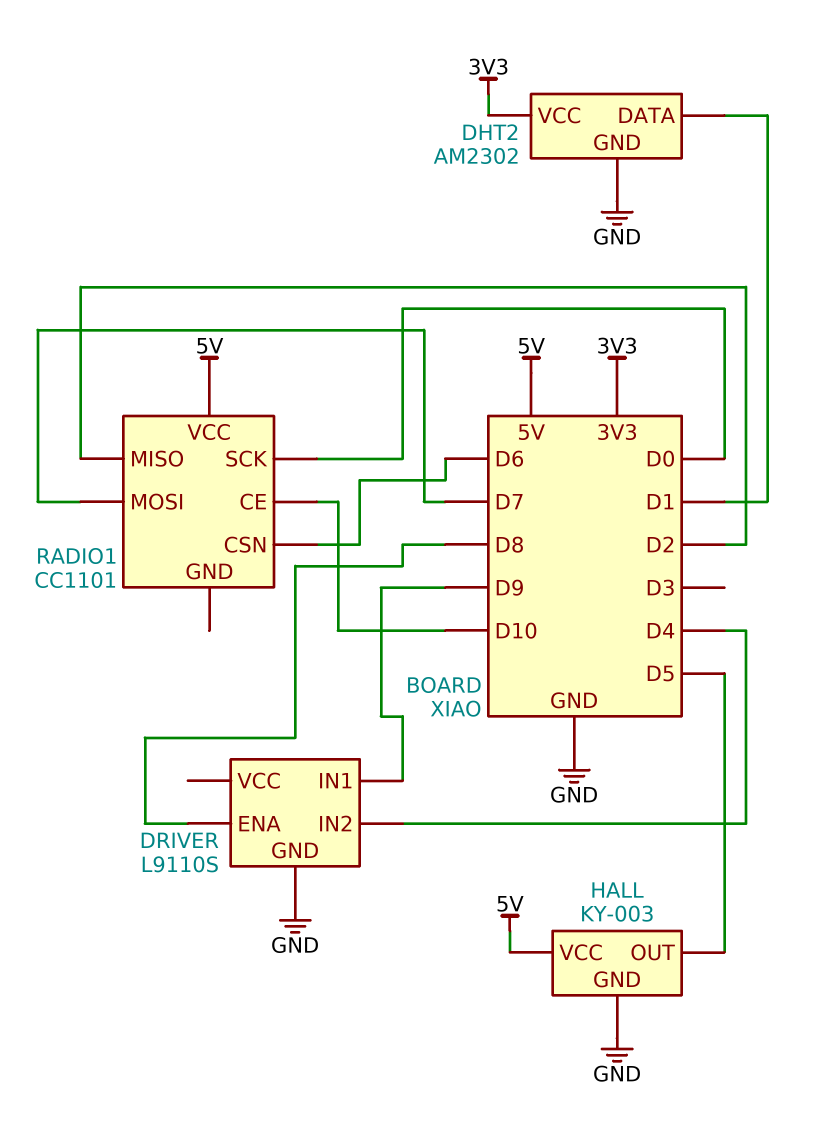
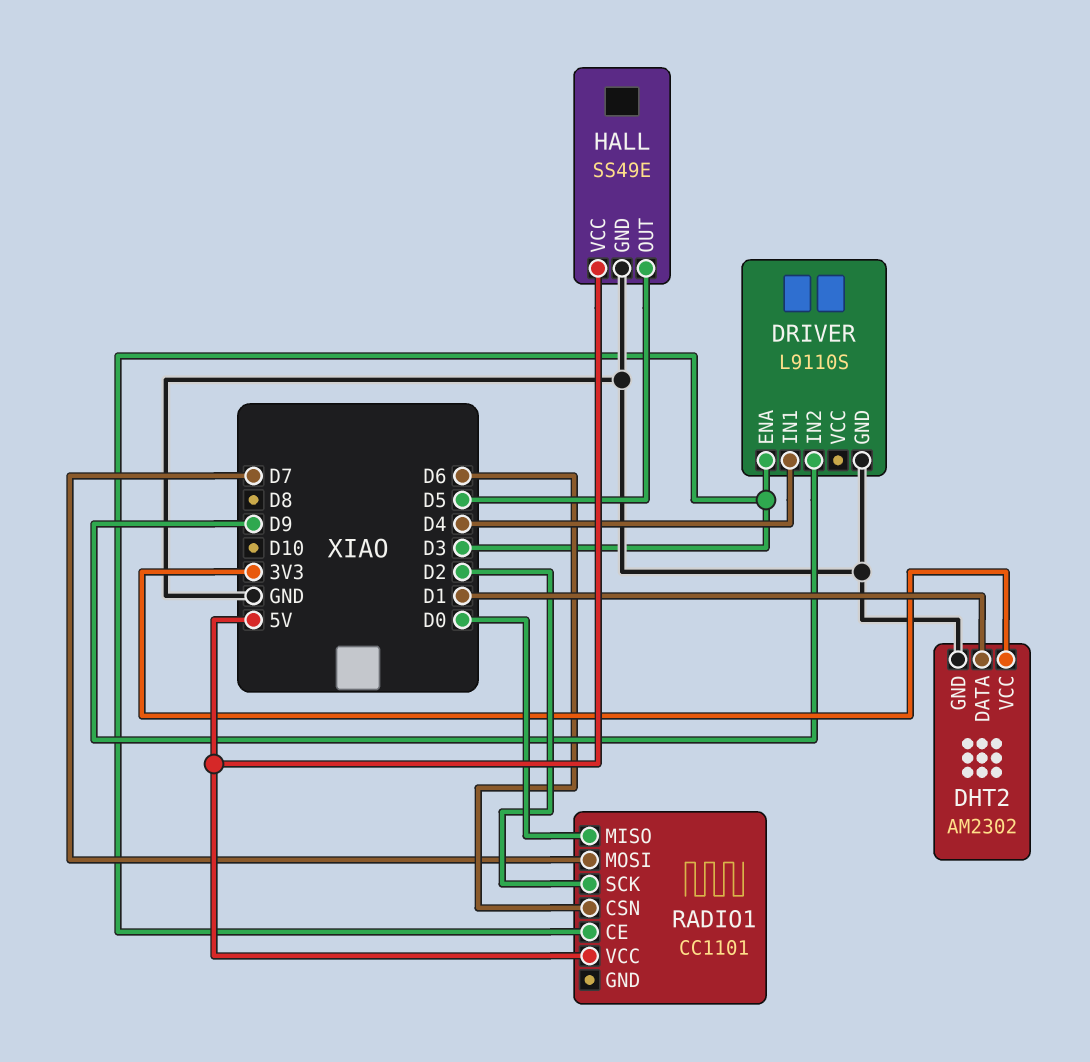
DRIVER pin ENA: D8 -> D3
DRIVER pin IN1: D9 -> D4
DRIVER pin IN2: D4 -> D9
HALL: KY-003 -> SS49E
RADIO1 pin CE: D10 -> D3
RADIO1 pin MISO: D2 -> D0
RADIO1 pin SCK: D0 -> D2

